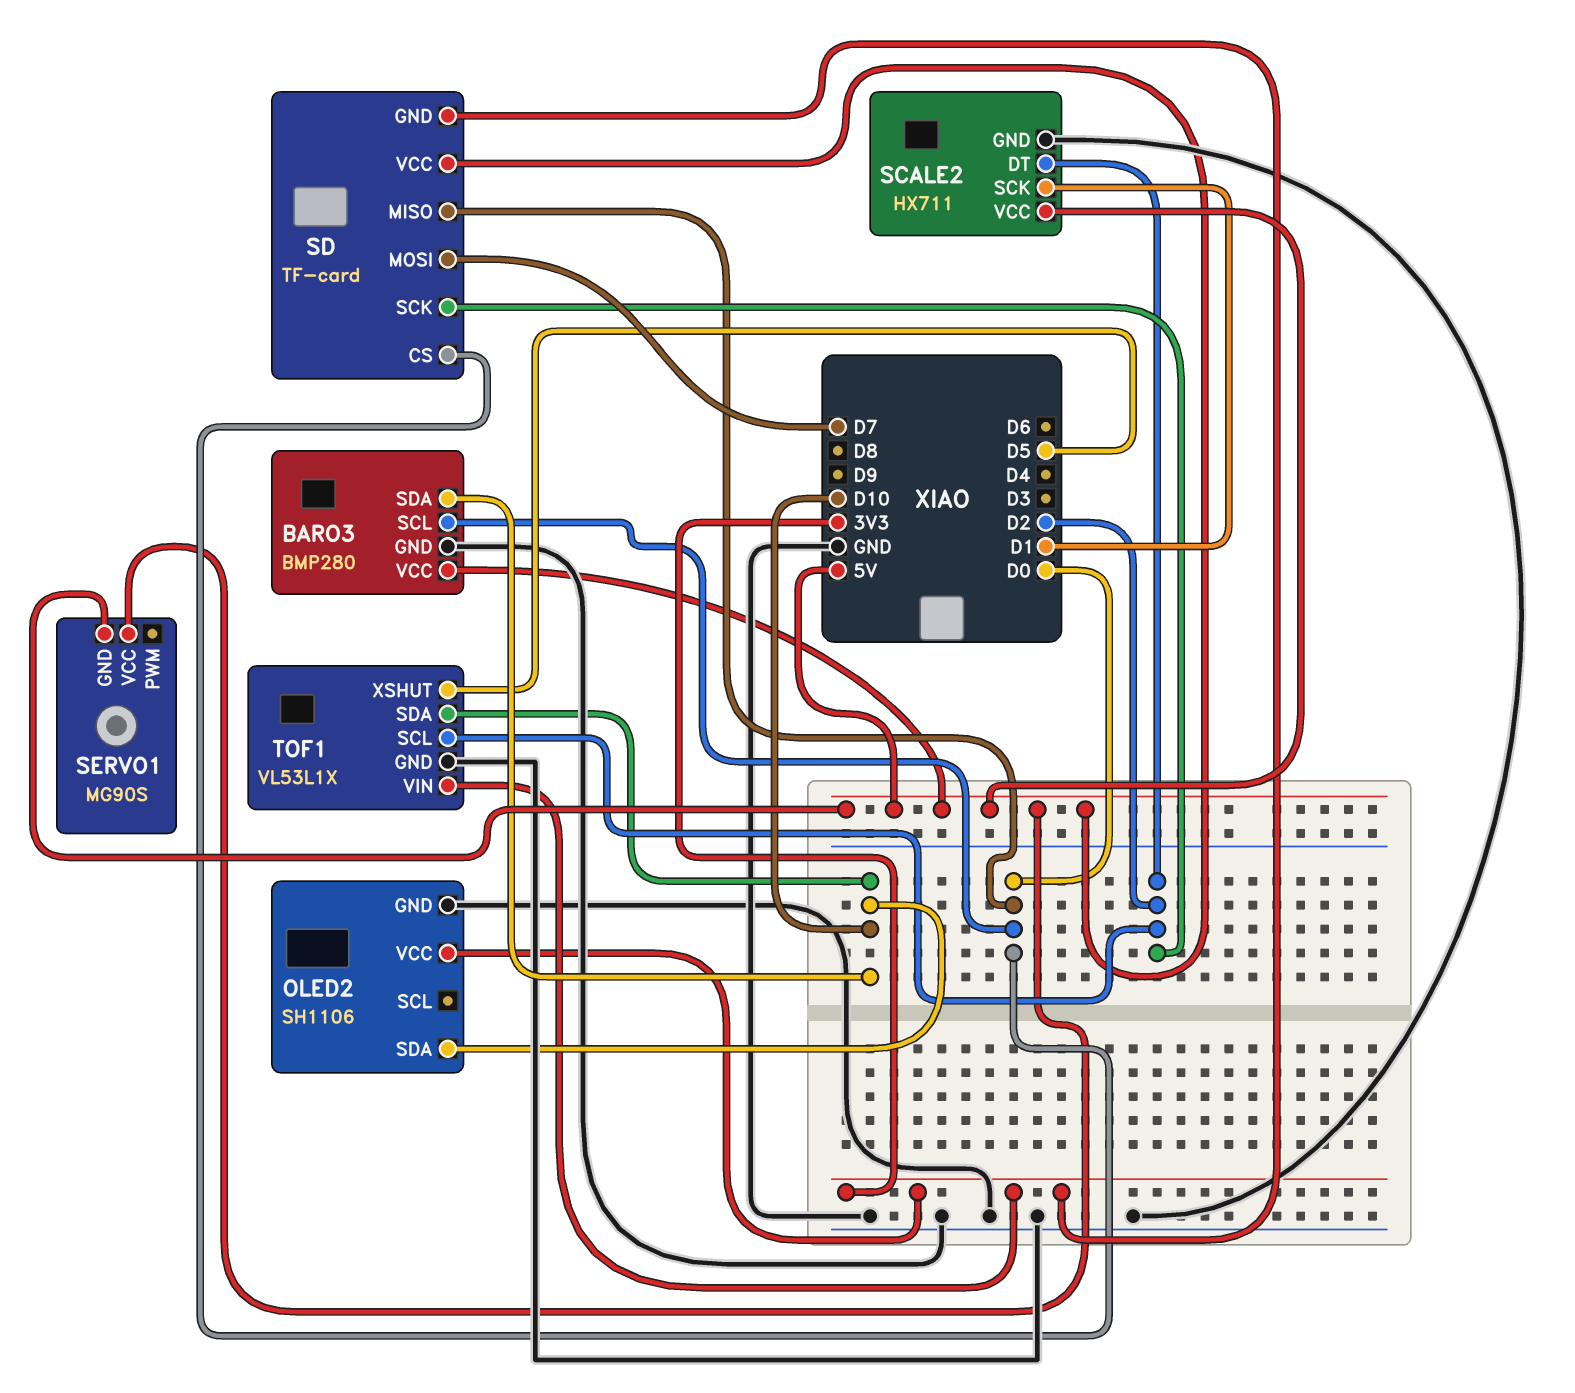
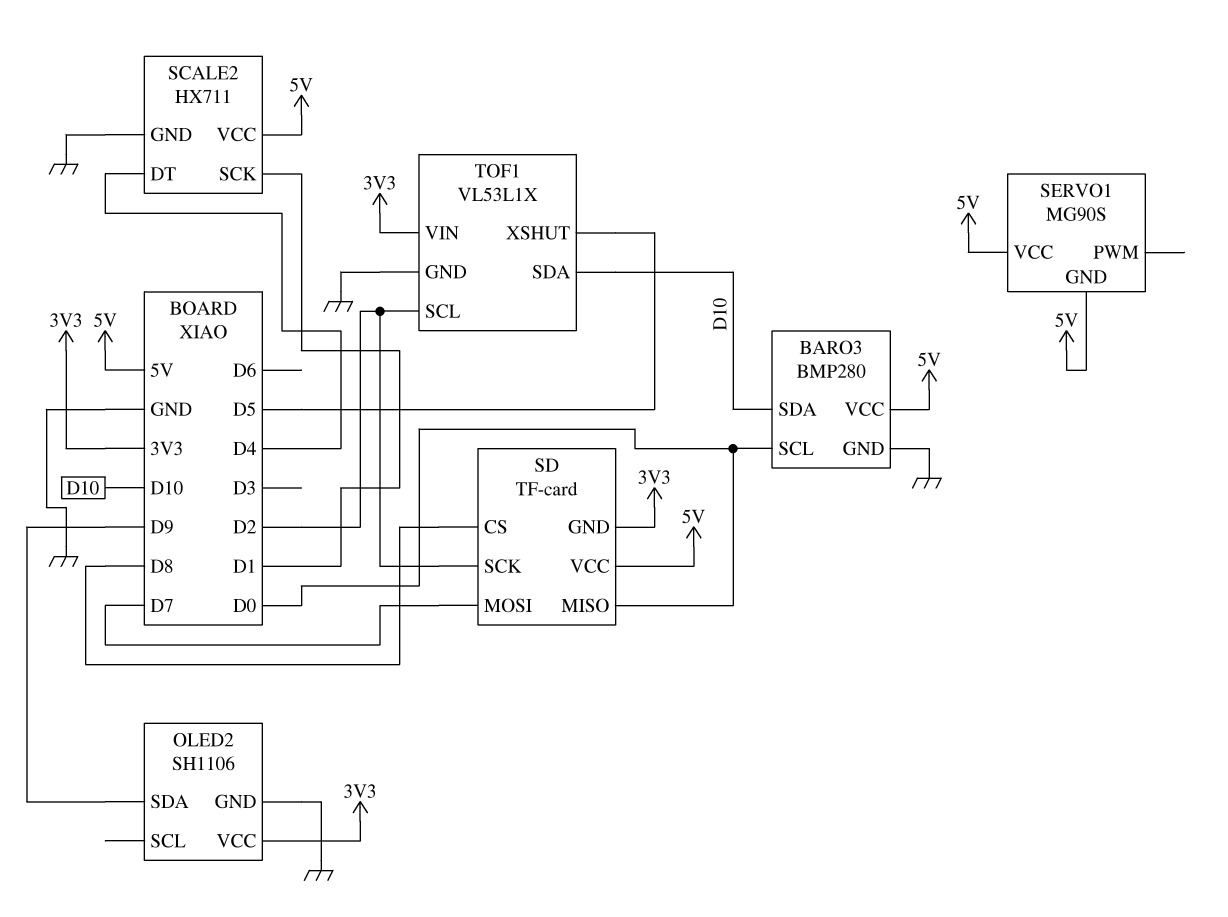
OLED2 pin SDA: D10 -> D9
SCALE2 pin DT: D2 -> D4
SD pin CS: D0 -> D8

